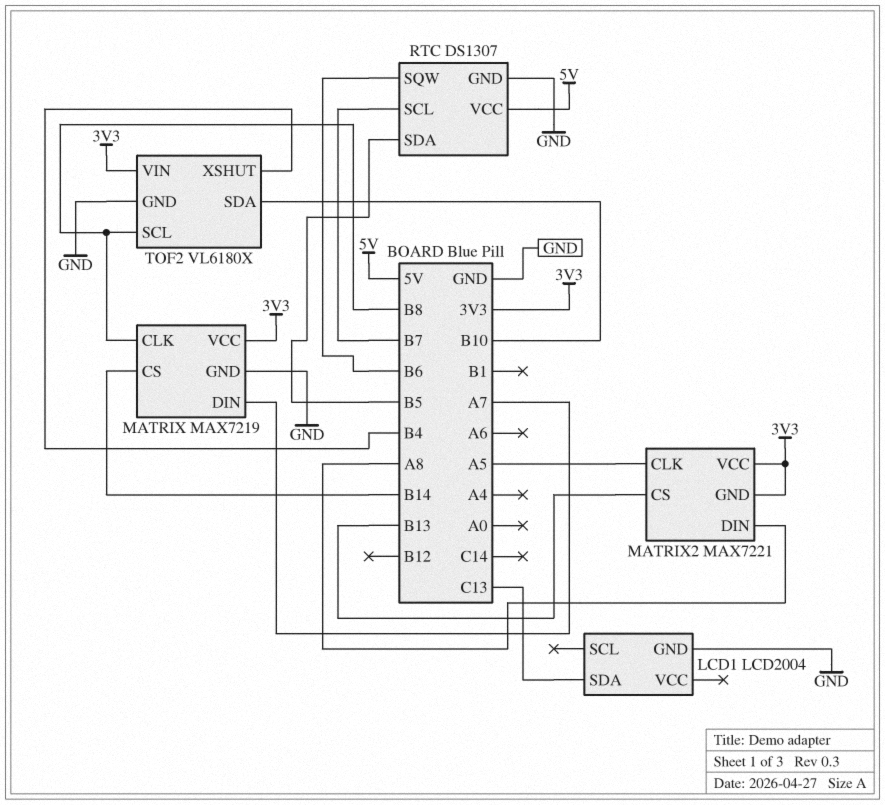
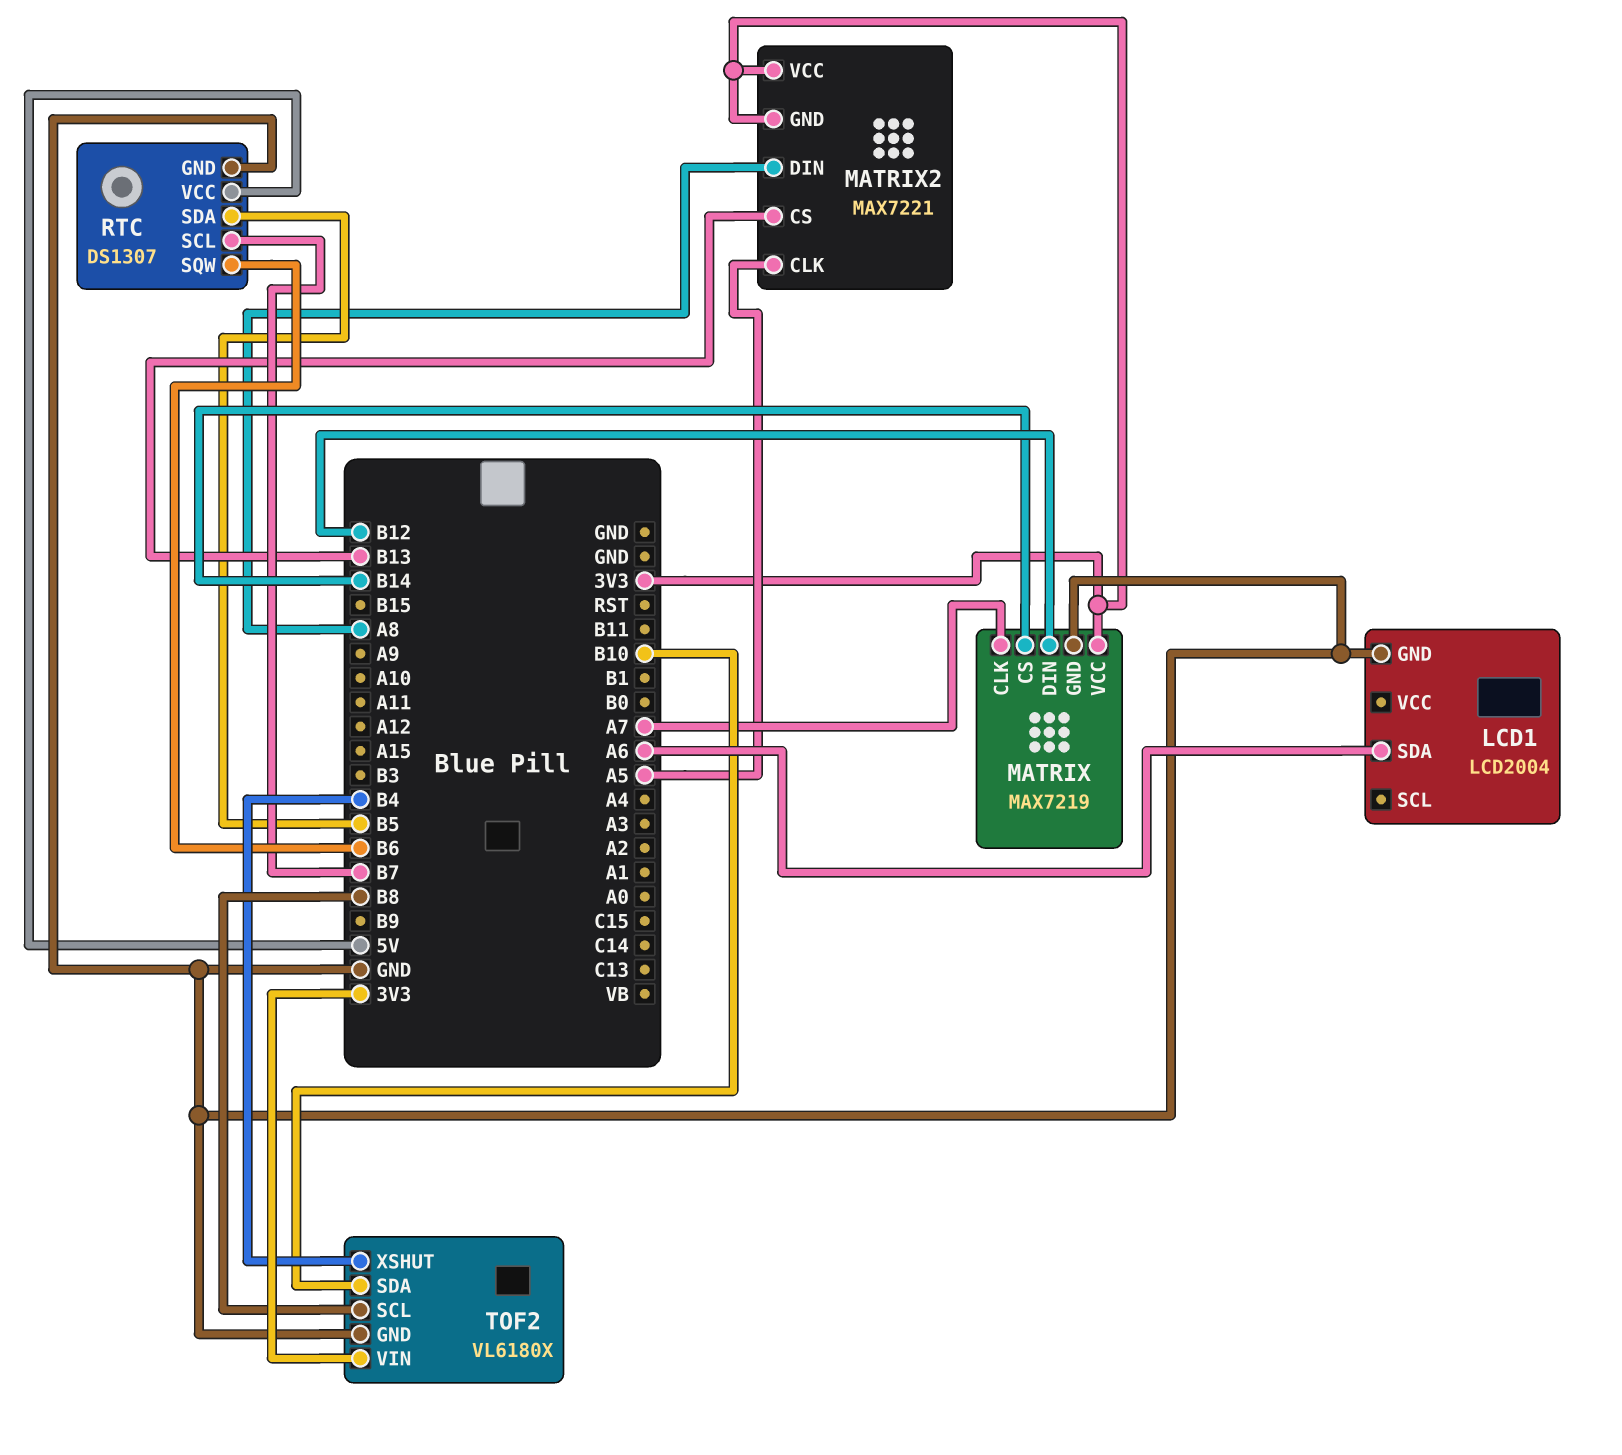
LCD1 pin SDA: C13 -> A6
MATRIX pin CLK: B8 -> A7
MATRIX pin DIN: A7 -> B12

